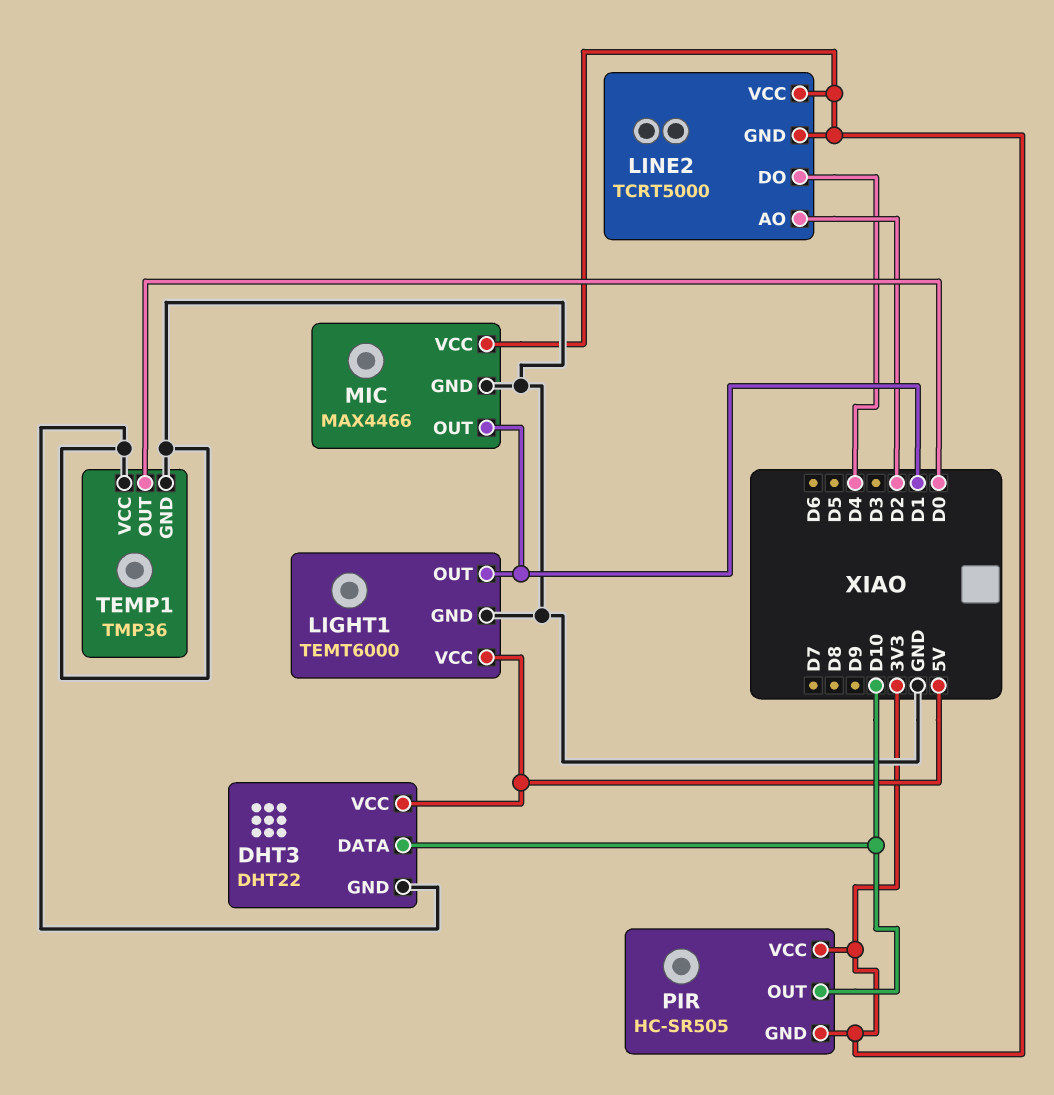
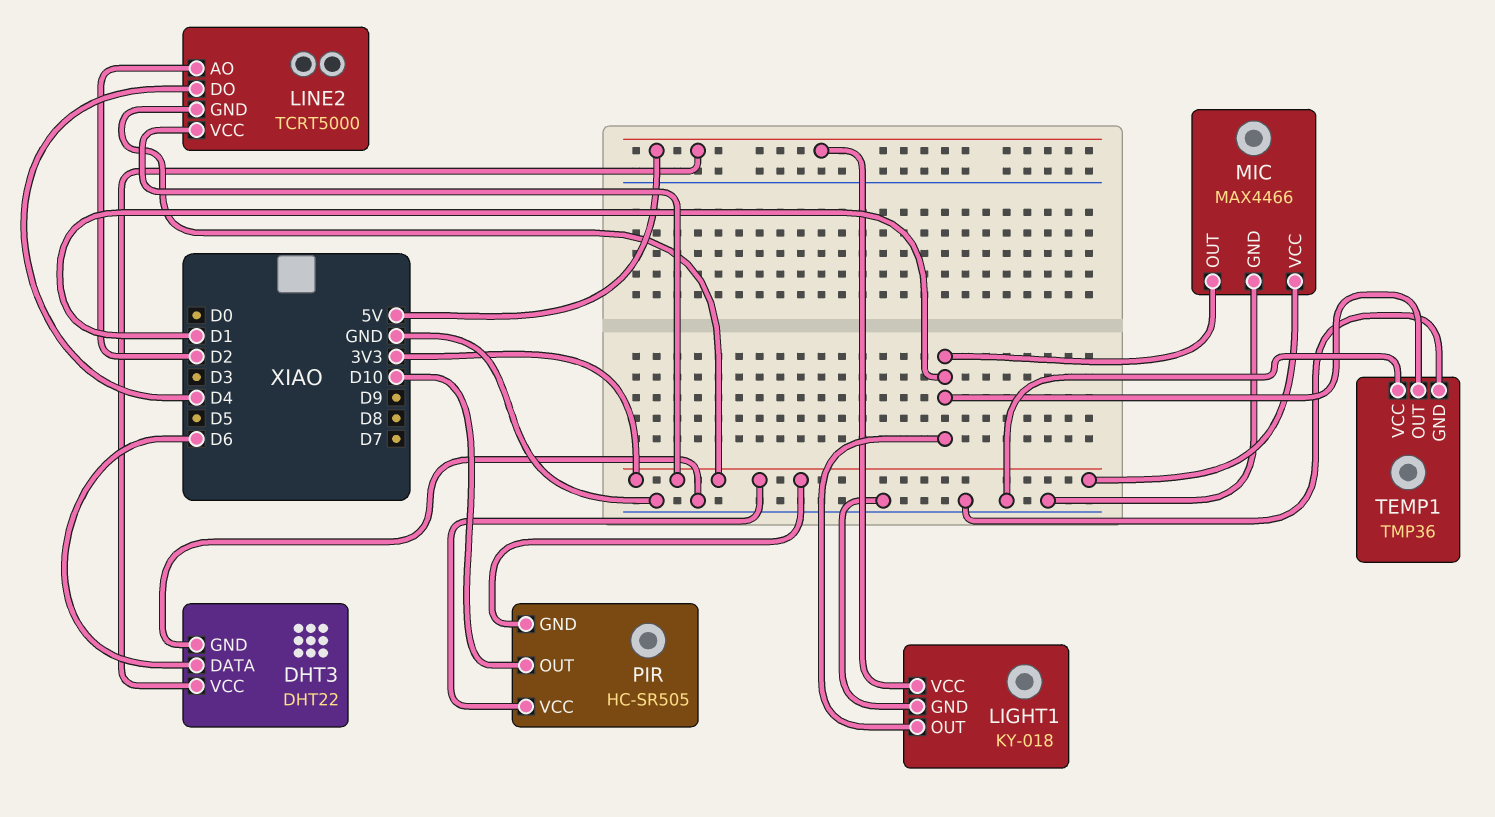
DHT3 pin DATA: D10 -> D6
LIGHT1: TEMT6000 -> KY-018
TEMP1 pin OUT: D0 -> D1

